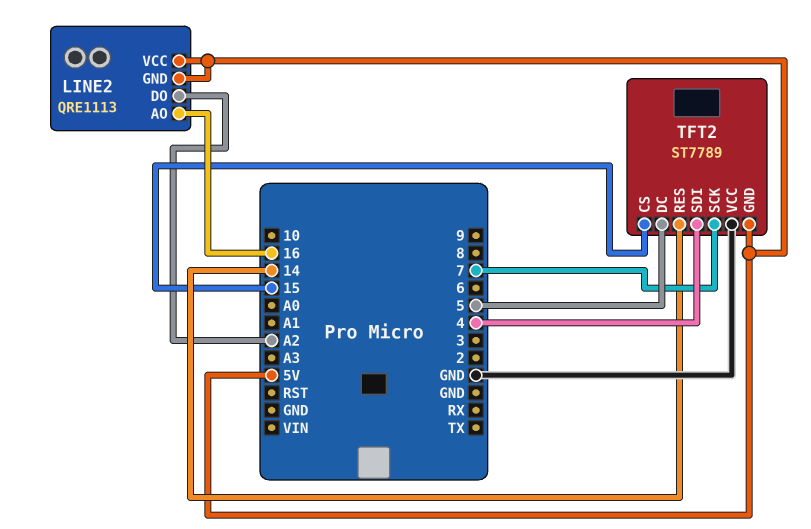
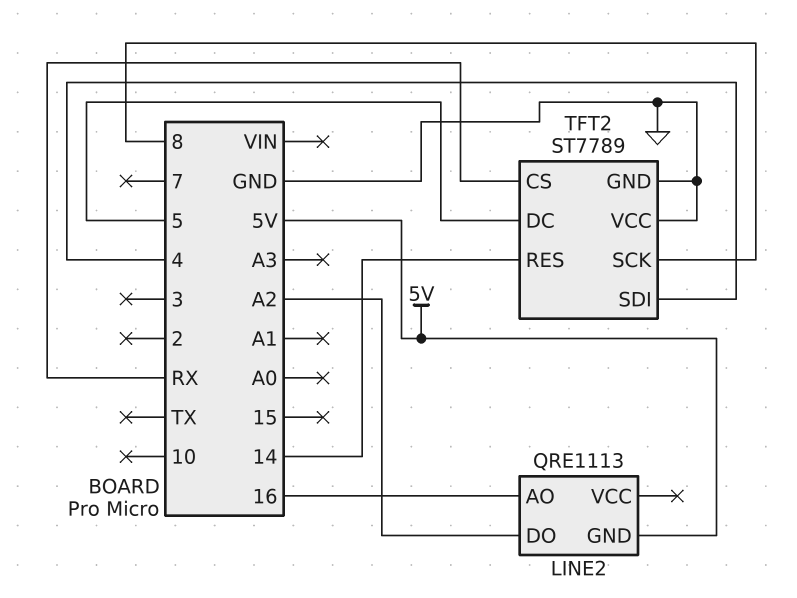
LINE2 pin VCC: 5V -> none
TFT2 pin CS: 15 -> RX
TFT2 pin GND: 5V -> GND
TFT2 pin SCK: 7 -> 8

